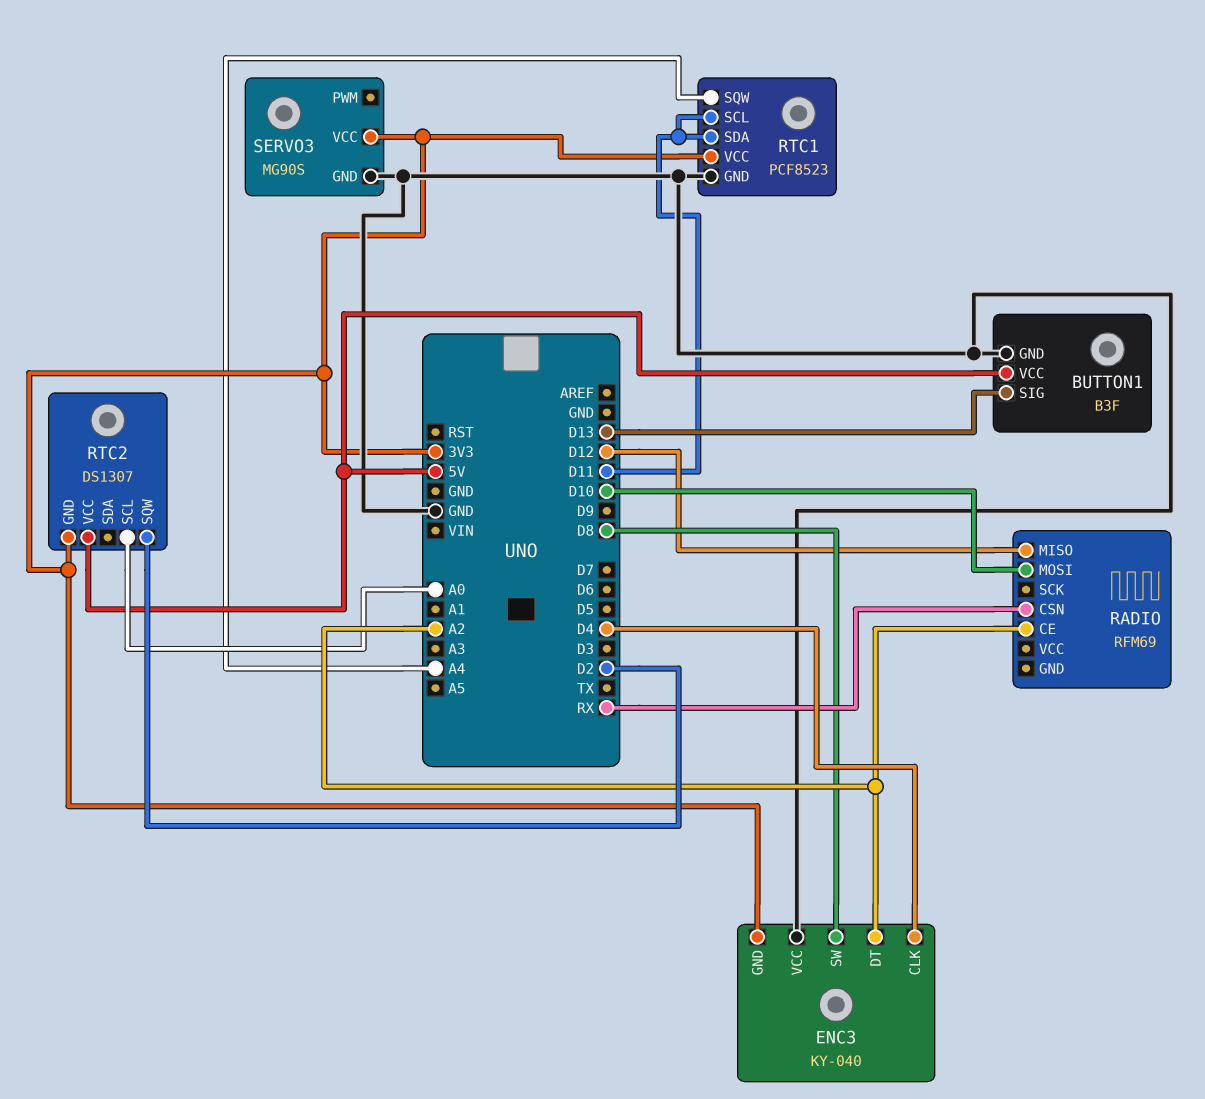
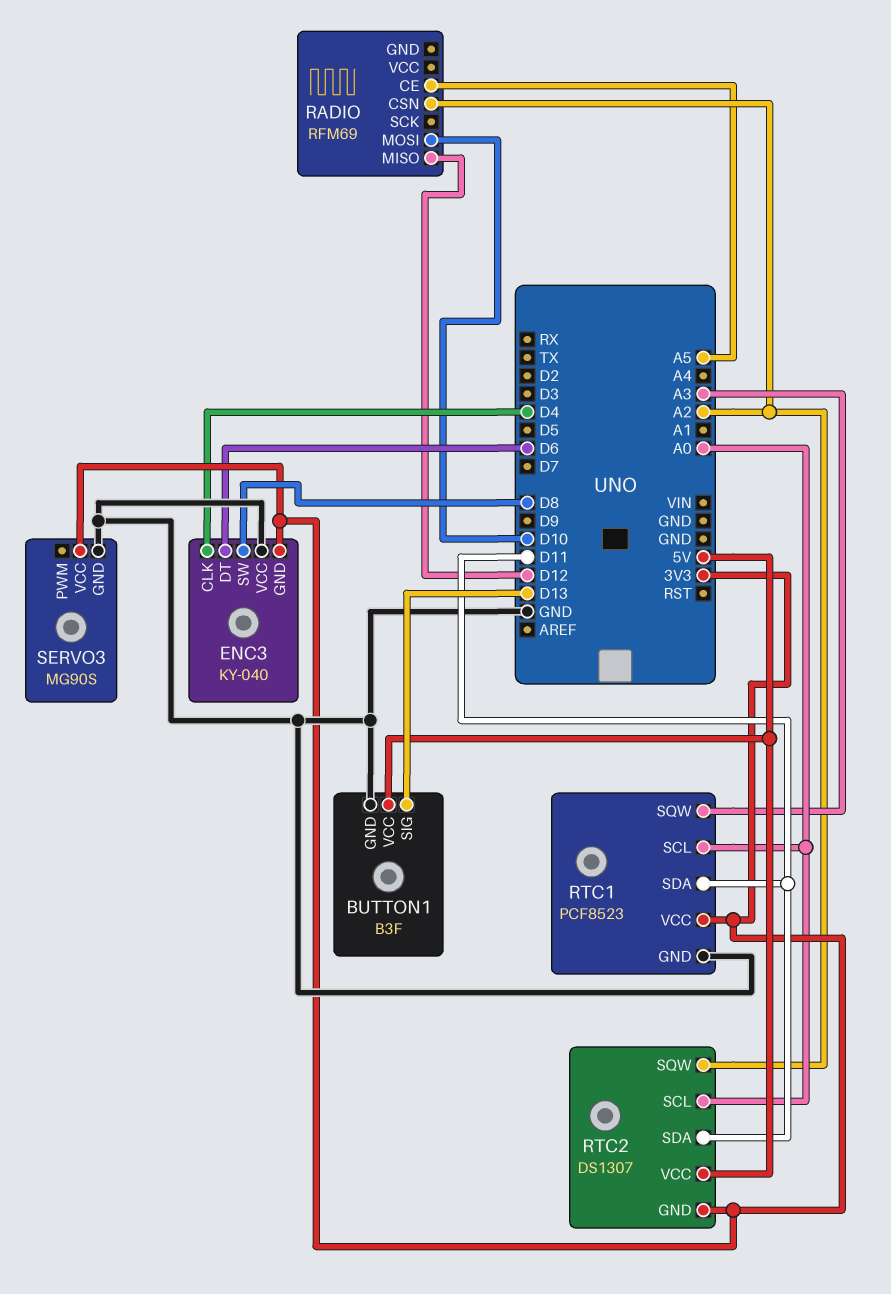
ENC3 pin DT: A2 -> D6
RADIO pin CE: A2 -> A5
RADIO pin CSN: RX -> A2
RTC1 pin SCL: D11 -> A0
RTC1 pin SQW: A4 -> A3
RTC2 pin SDA: none -> D11
RTC2 pin SQW: D2 -> A2

